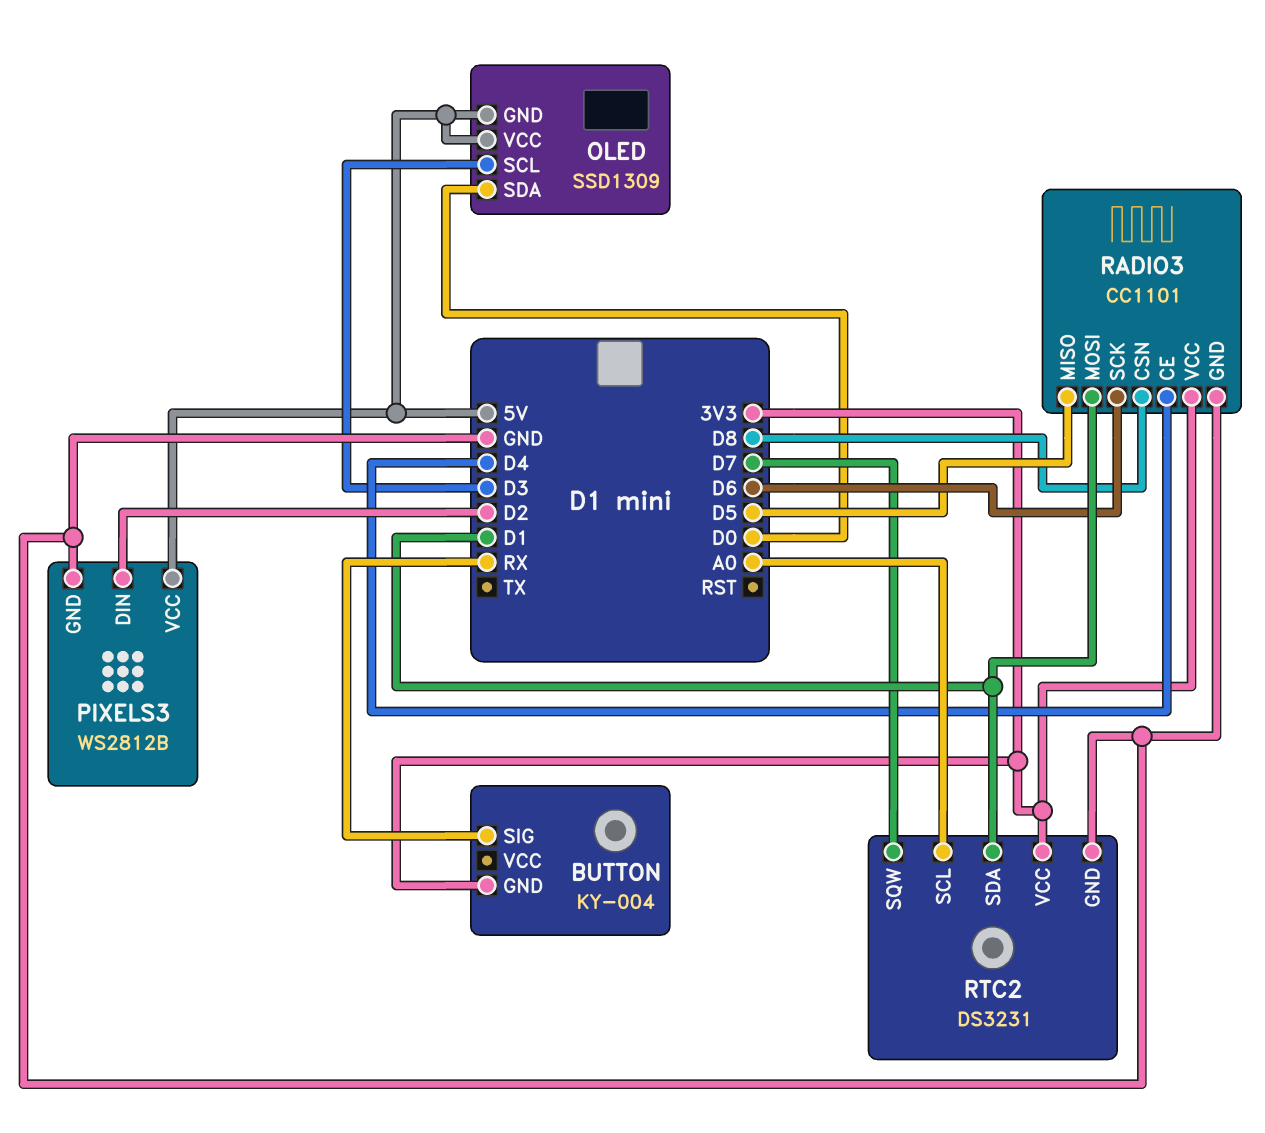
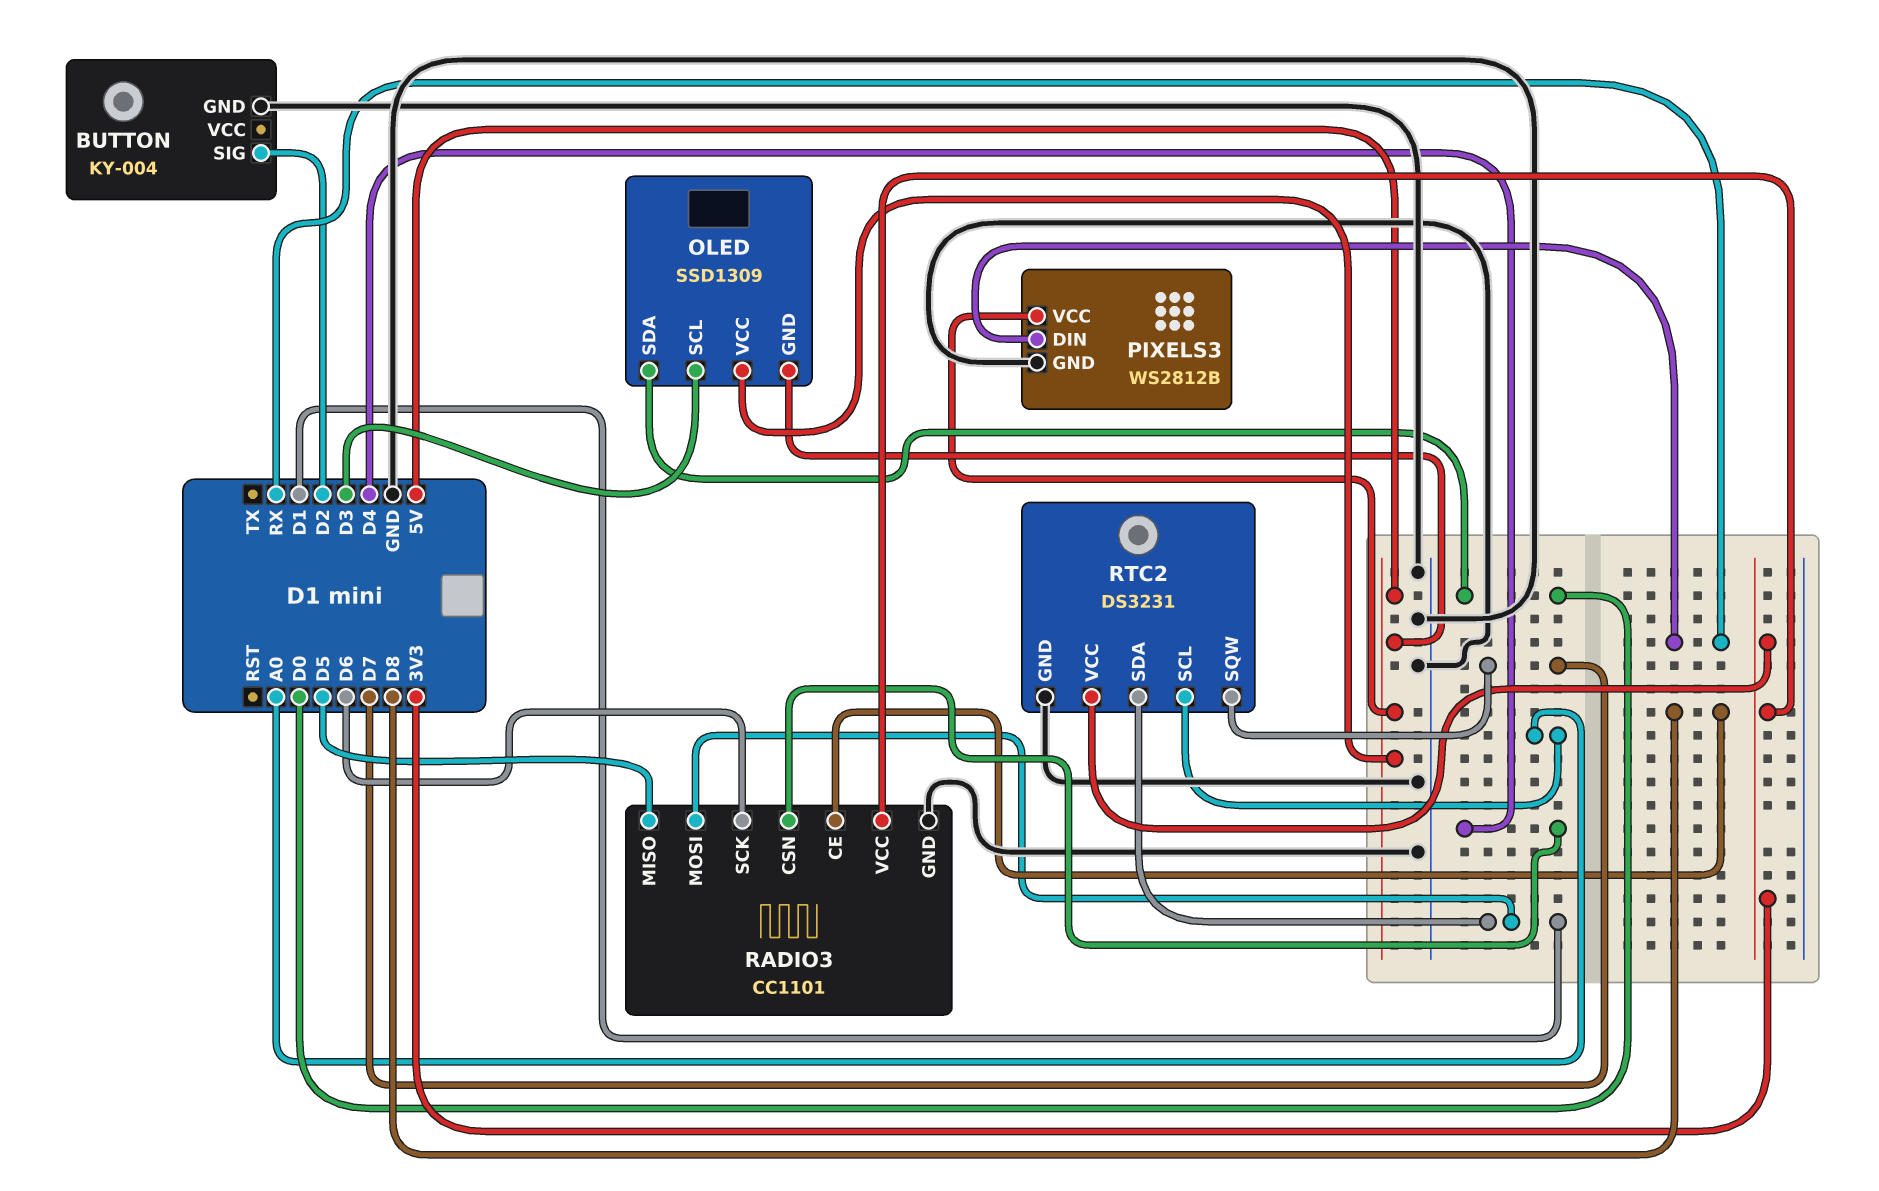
BUTTON pin GND: 3V3 -> GND
BUTTON pin SIG: RX -> D2
PIXELS3 pin DIN: D2 -> RX
RADIO3 pin CE: D4 -> D8
RADIO3 pin CSN: D8 -> D4

